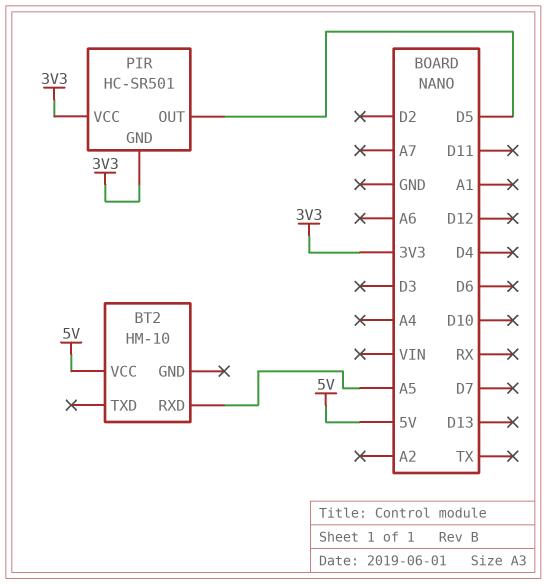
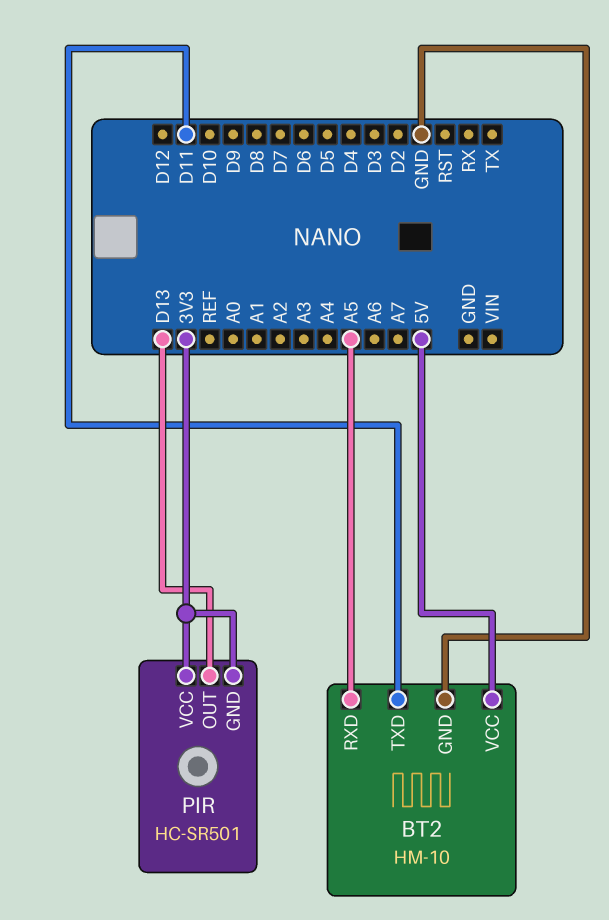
BT2 pin GND: none -> GND
BT2 pin TXD: none -> D11
PIR pin OUT: D5 -> D13

